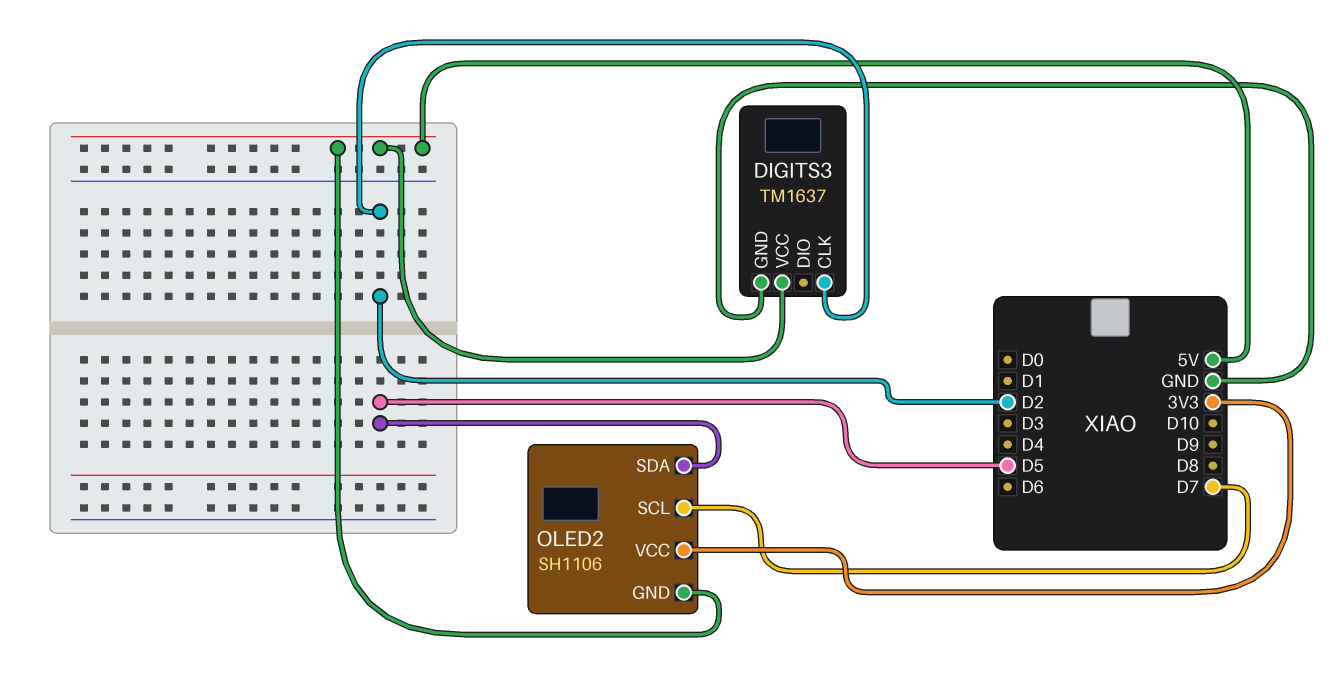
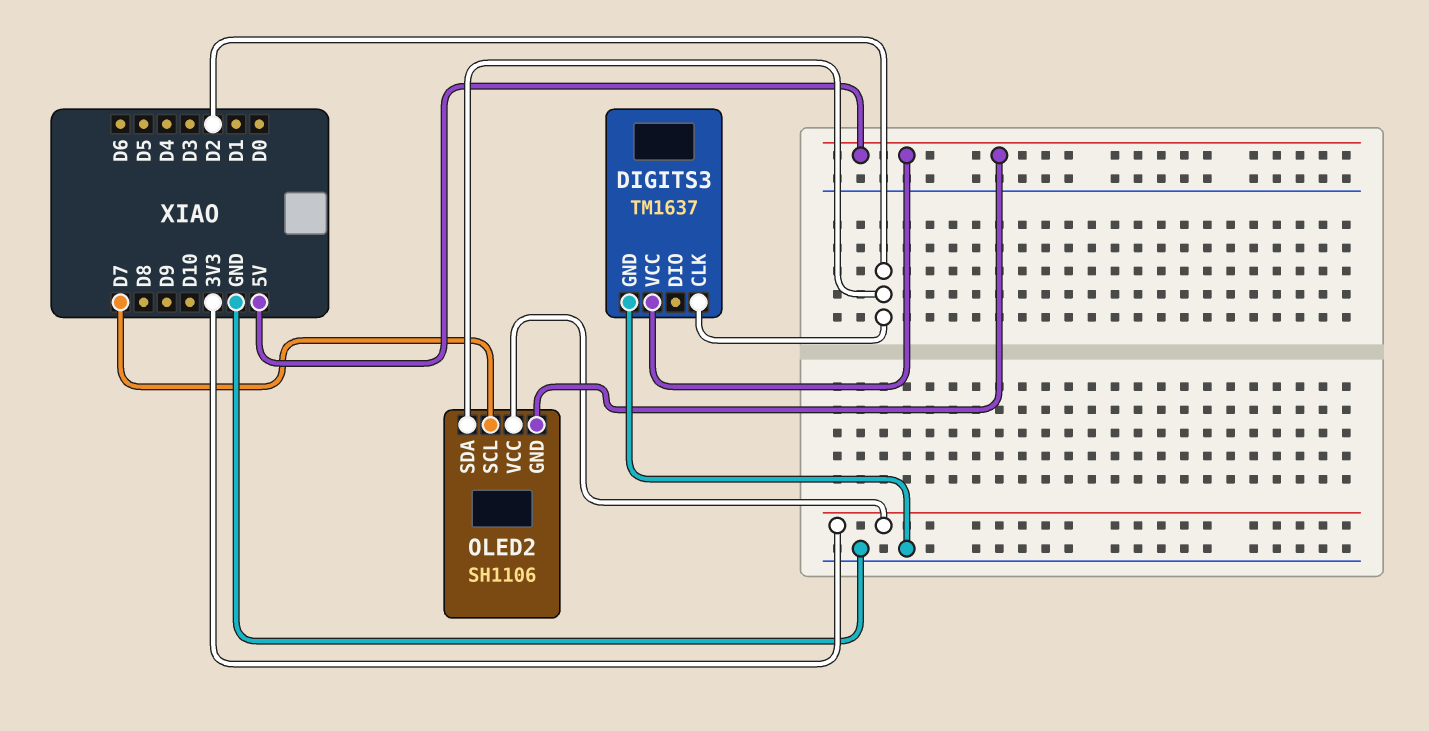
OLED2 pin SDA: D5 -> D2

